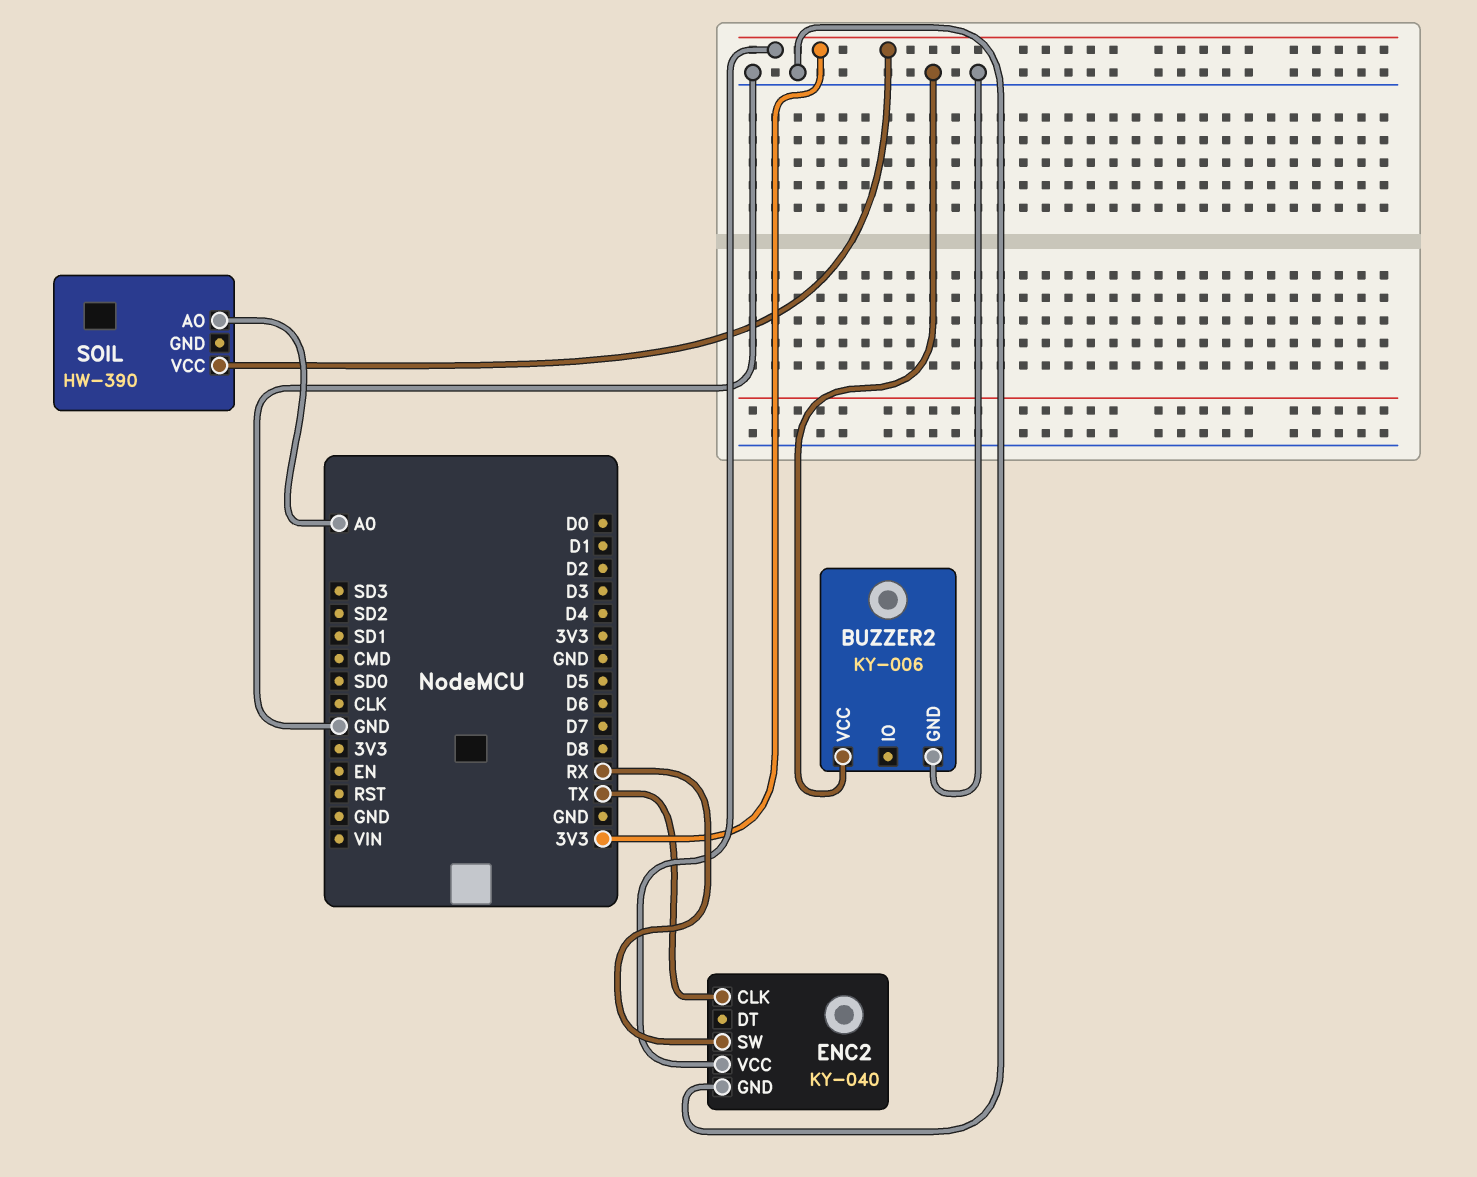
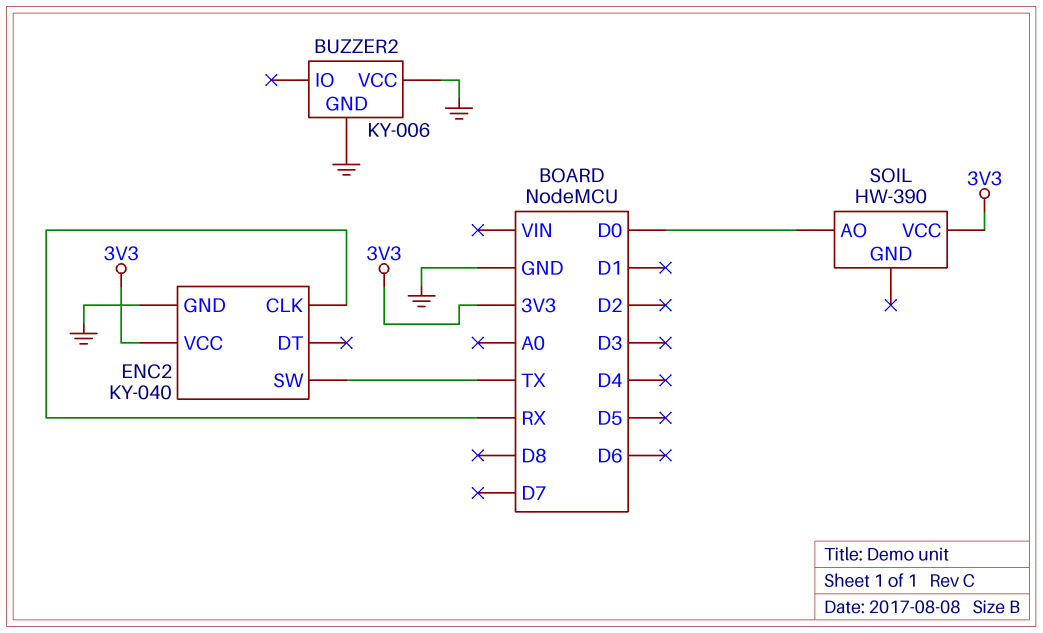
ENC2 pin CLK: TX -> RX
ENC2 pin SW: RX -> TX
SOIL pin AO: A0 -> D0

